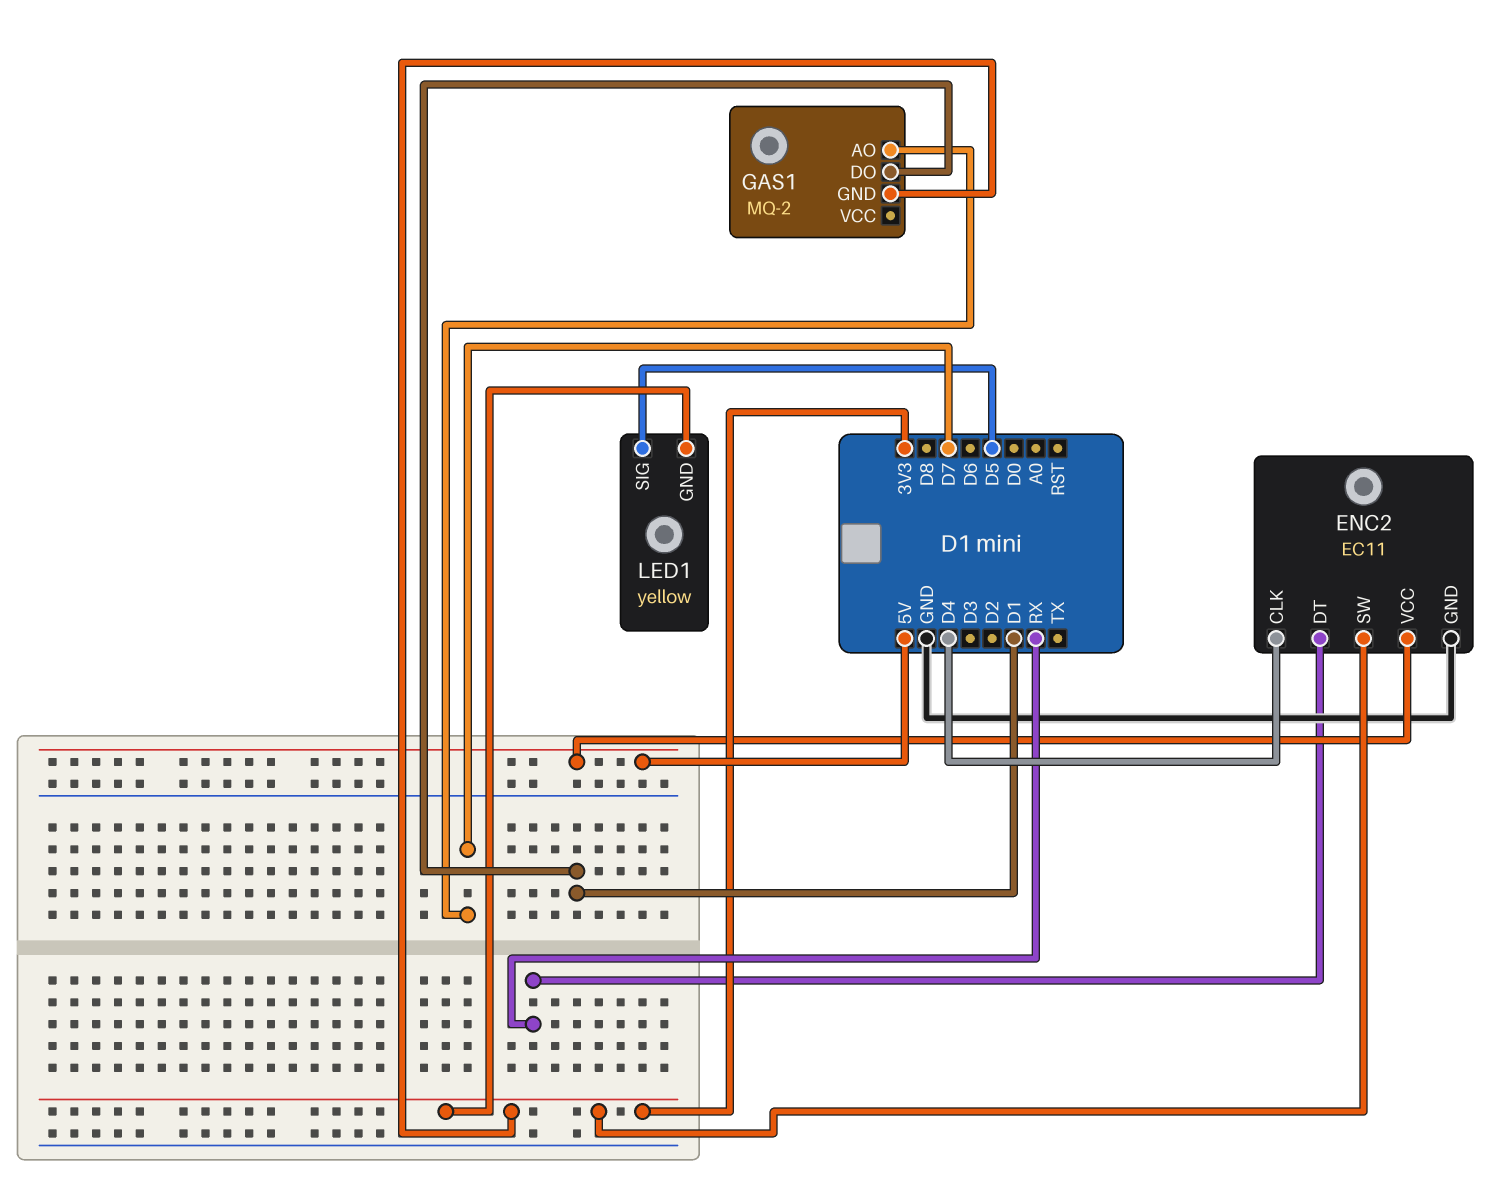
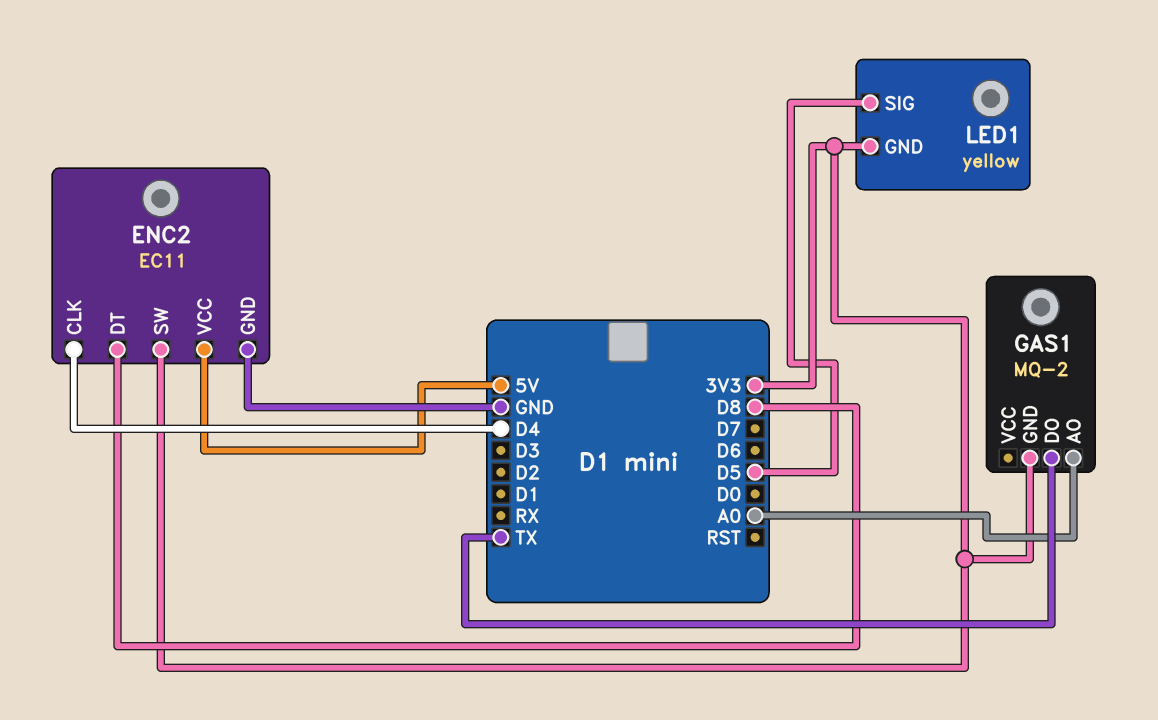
ENC2 pin DT: RX -> D8
GAS1 pin AO: D7 -> A0
GAS1 pin DO: D1 -> TX

